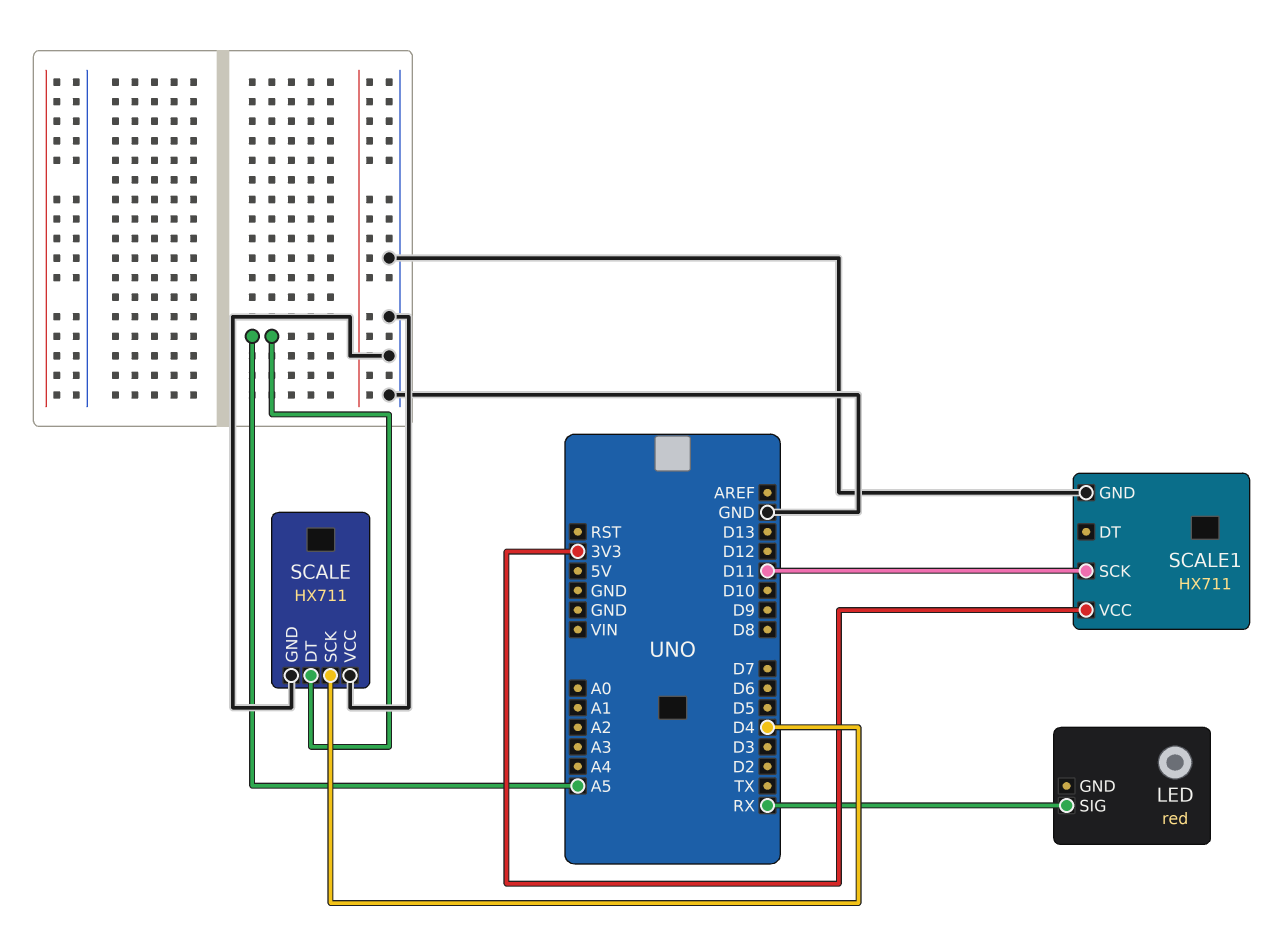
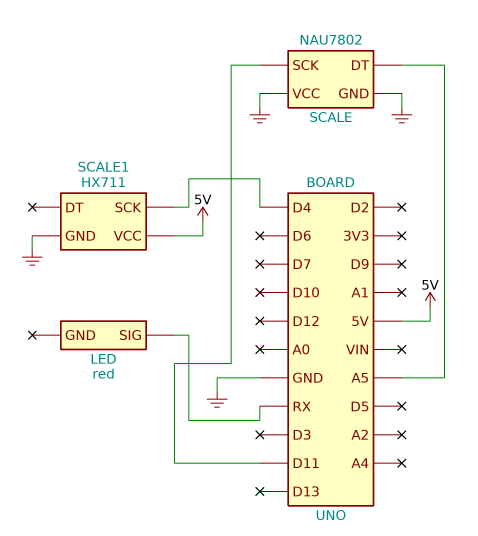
SCALE: HX711 -> NAU7802
SCALE pin SCK: D4 -> D11
SCALE1 pin SCK: D11 -> D4
SCALE1 pin VCC: 3V3 -> 5V

